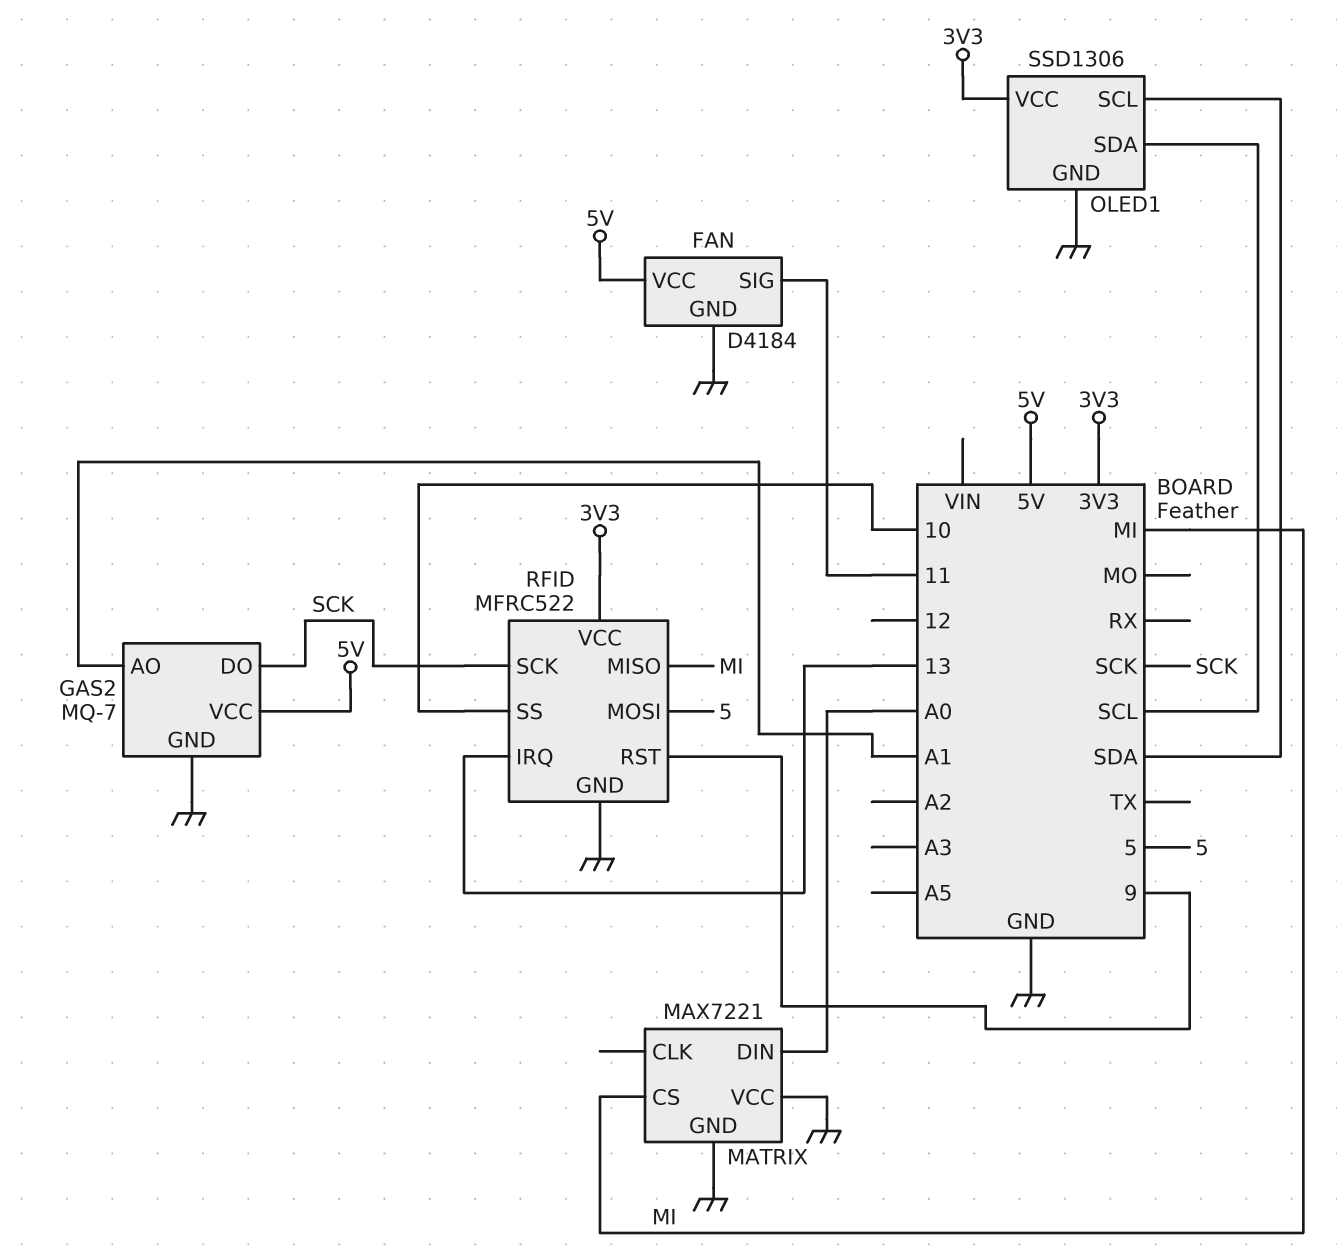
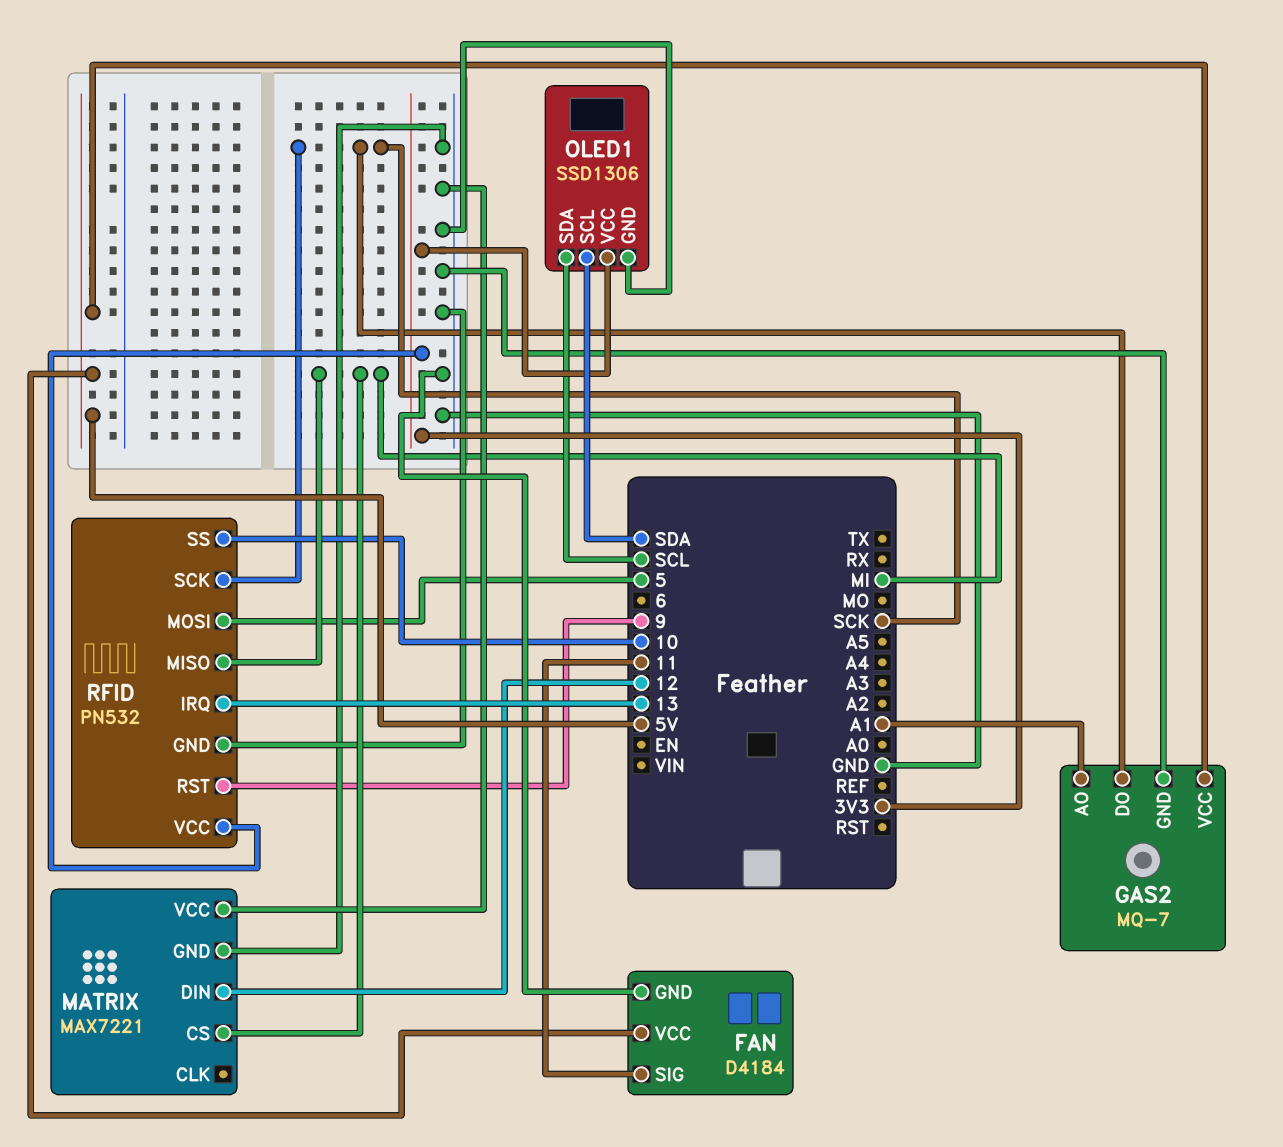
MATRIX pin DIN: A0 -> 12
RFID: MFRC522 -> PN532

